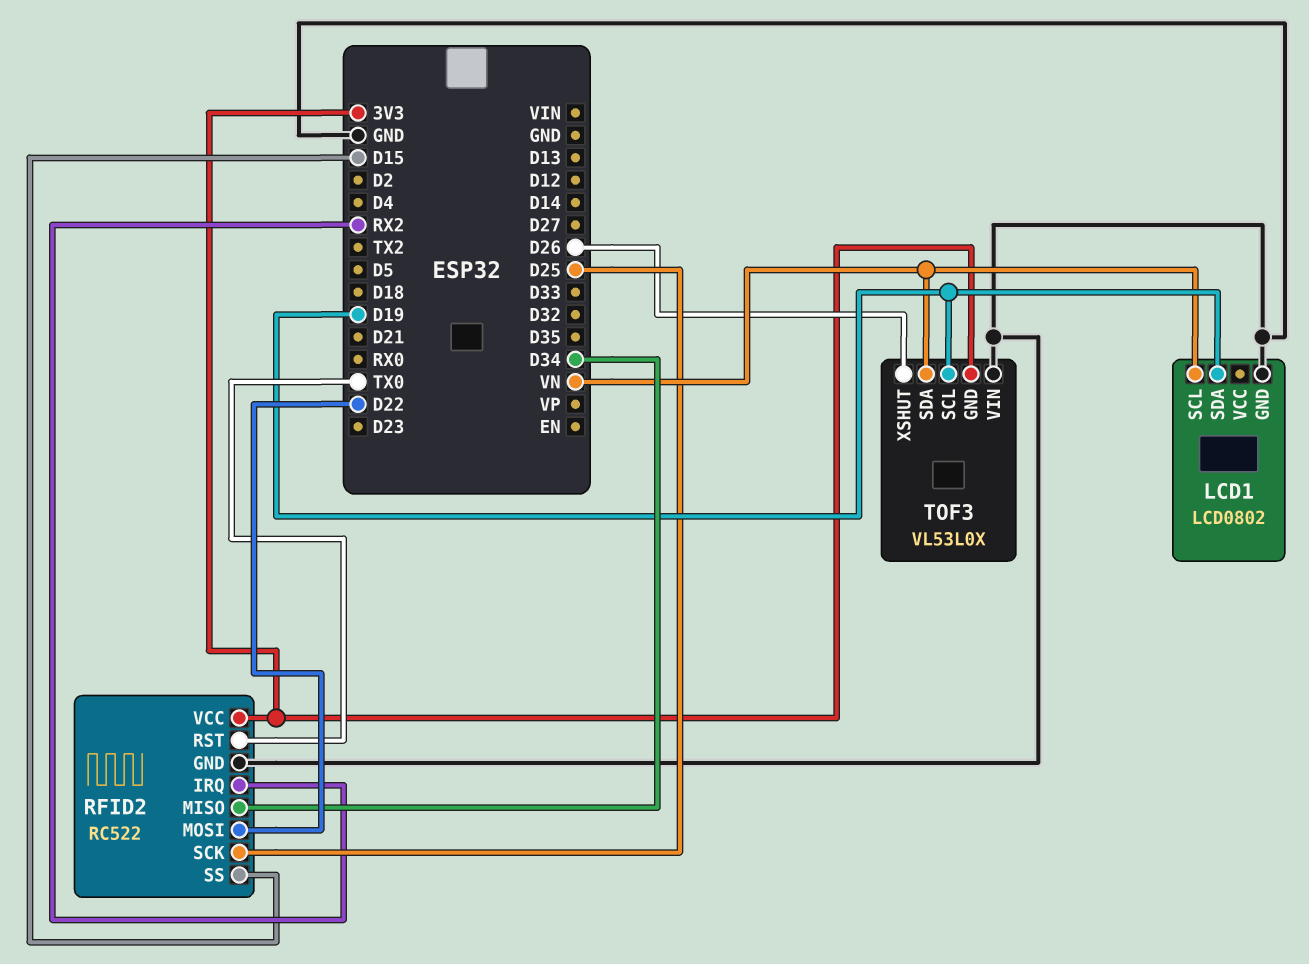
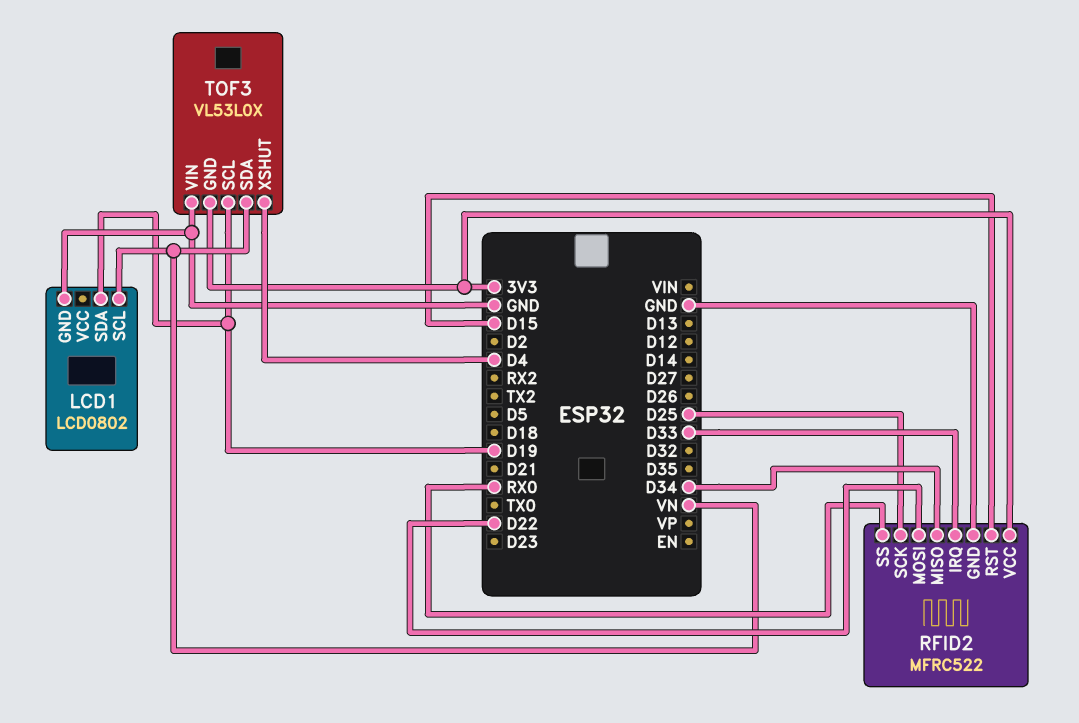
RFID2: RC522 -> MFRC522
RFID2 pin IRQ: RX2 -> D33
RFID2 pin RST: TX0 -> D15
RFID2 pin SS: D15 -> RX0
TOF3 pin XSHUT: D26 -> D4

